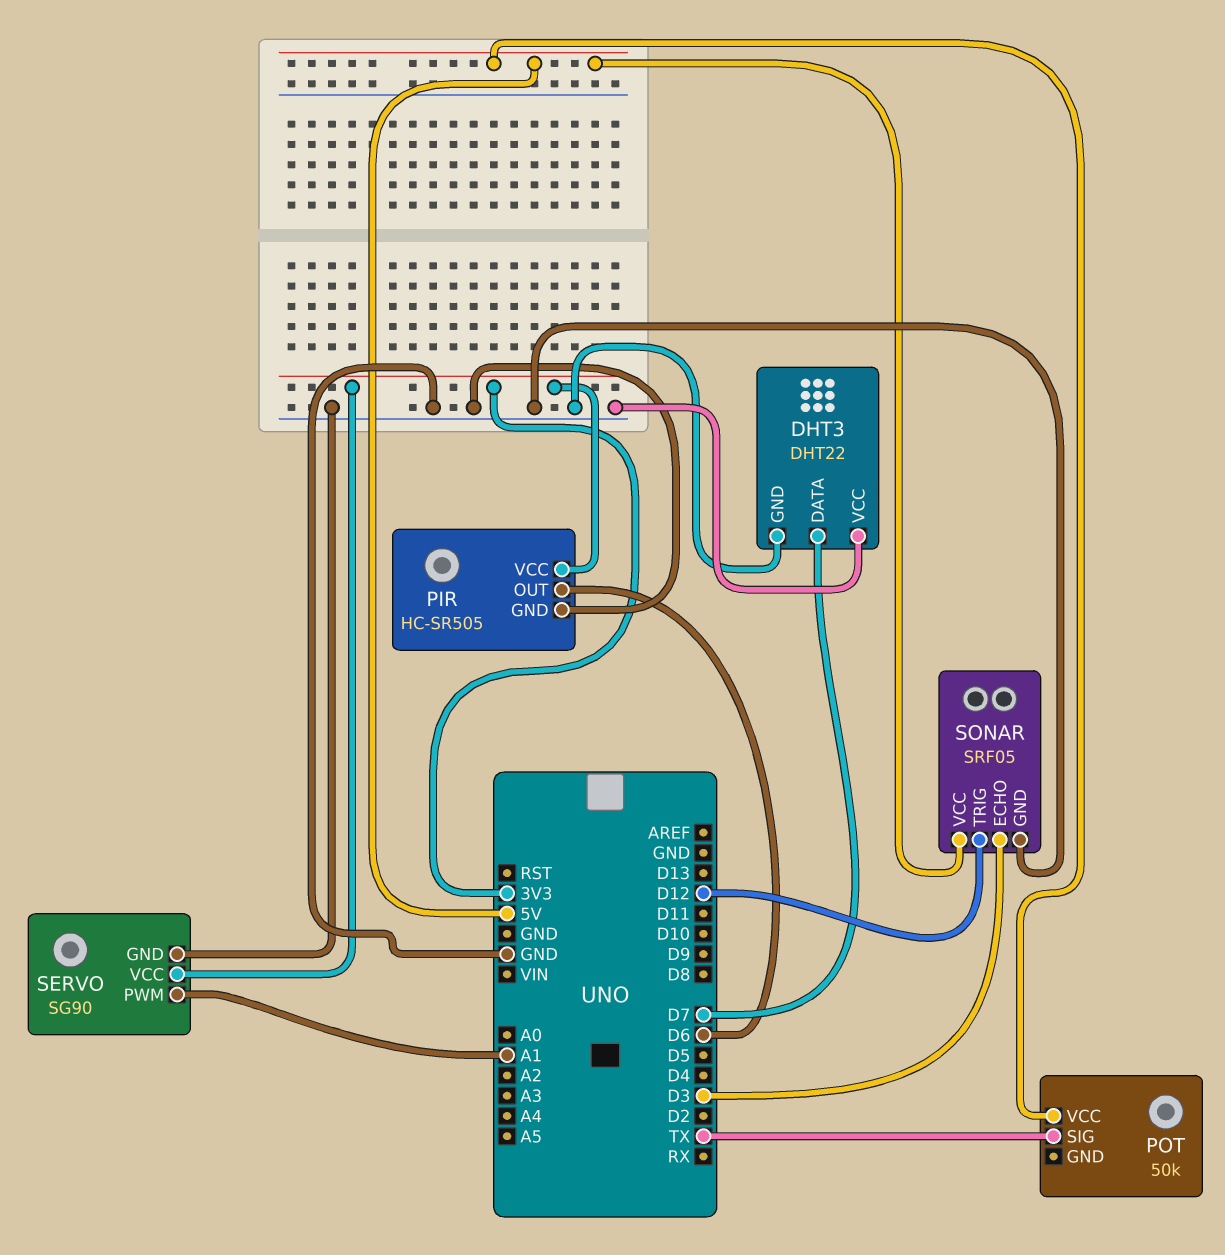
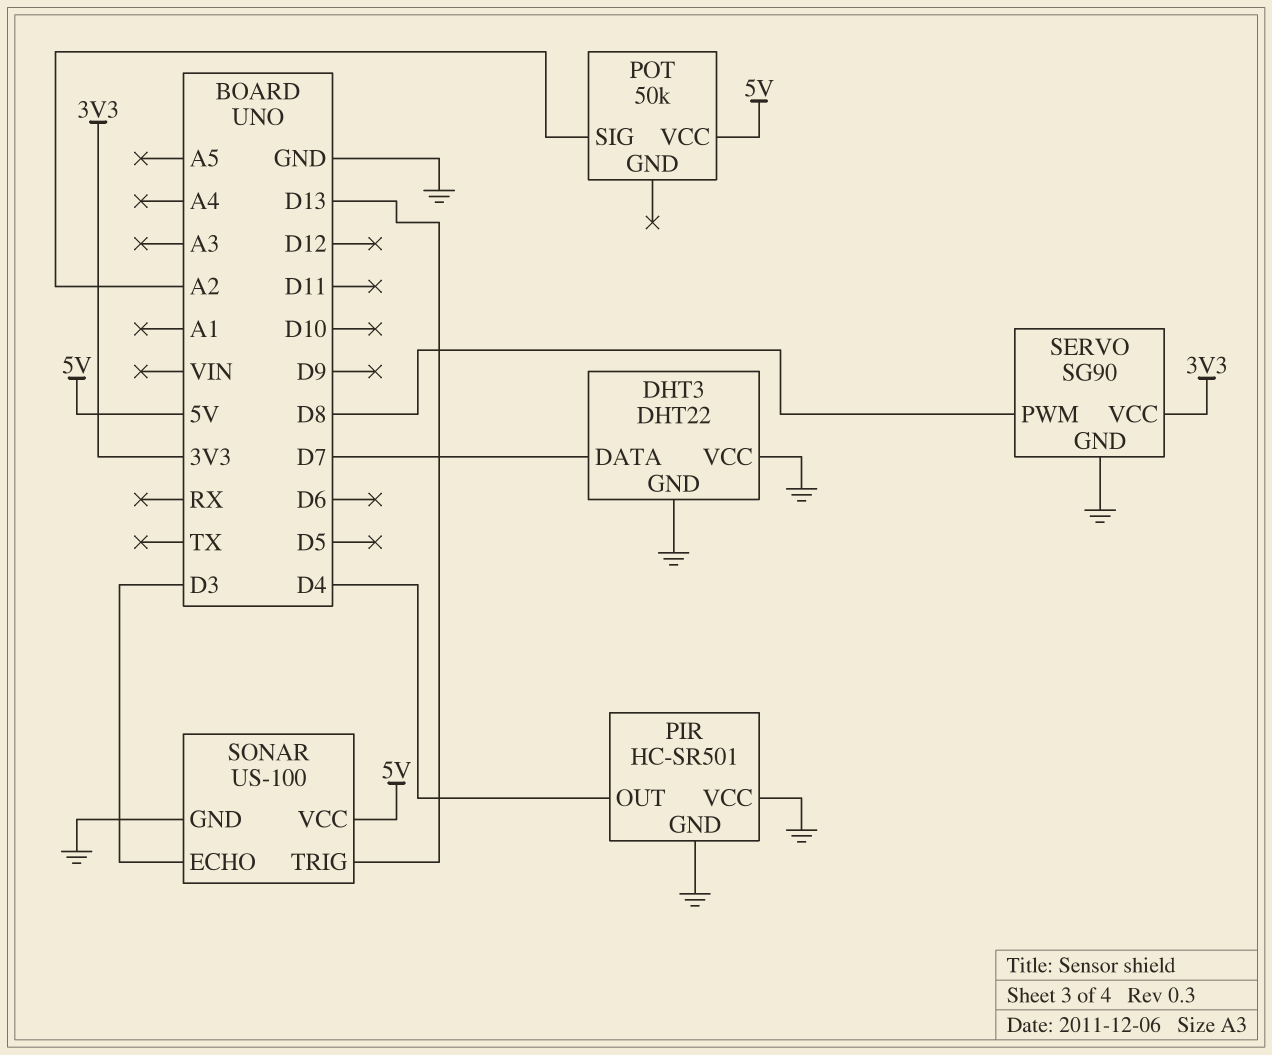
PIR: HC-SR505 -> HC-SR501
PIR pin OUT: D6 -> D4
PIR pin VCC: 3V3 -> GND
POT pin SIG: TX -> A2
SERVO pin PWM: A1 -> D8
SONAR: SRF05 -> US-100
SONAR pin TRIG: D12 -> D13

